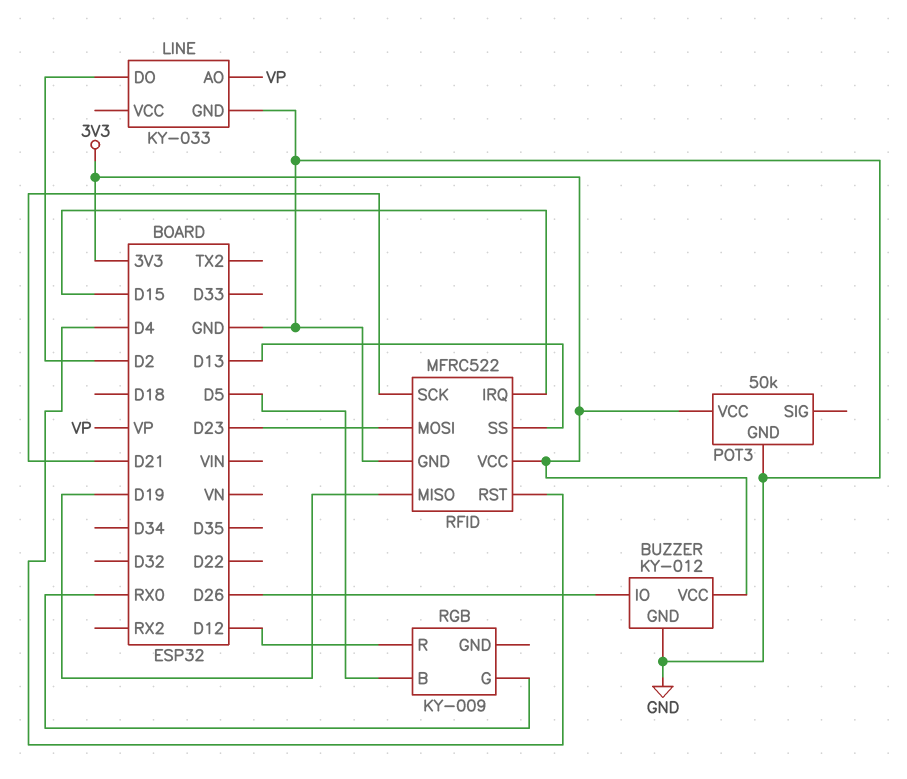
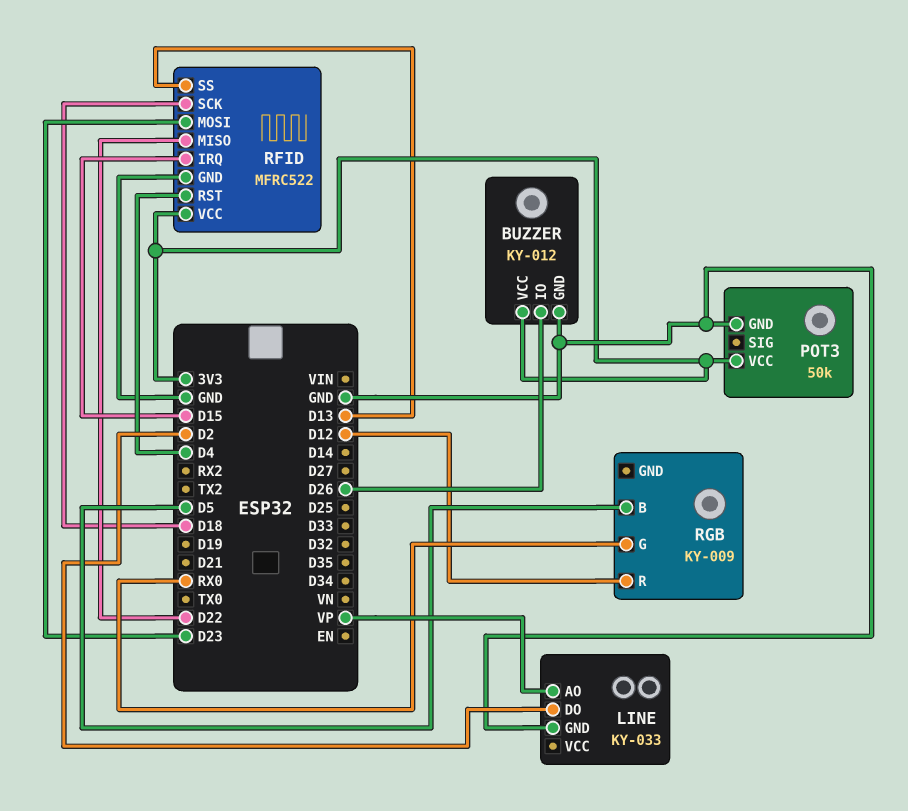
RFID pin MISO: D19 -> D22
RFID pin SCK: D21 -> D18

